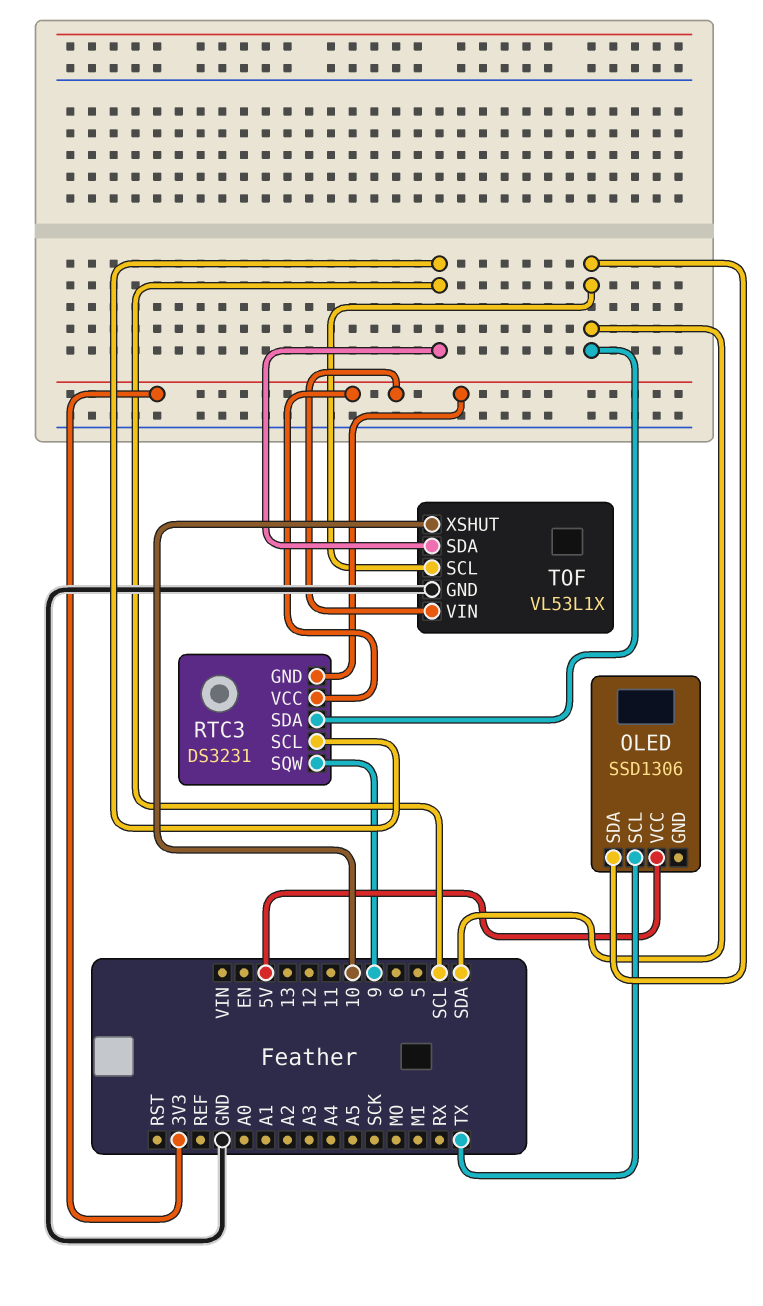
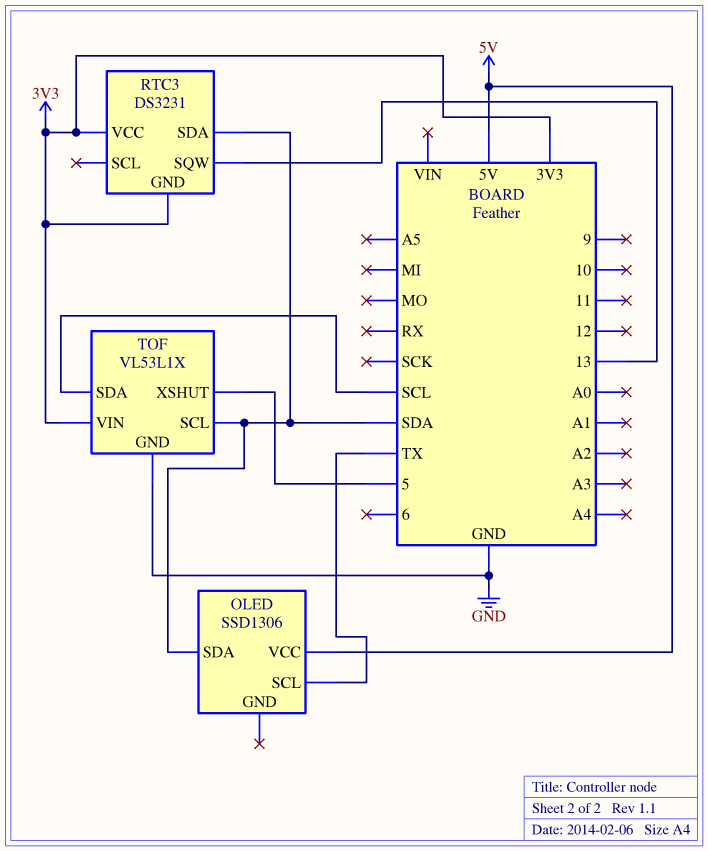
RTC3 pin SCL: SCL -> none
RTC3 pin SQW: 9 -> 13
TOF pin XSHUT: 10 -> 5

